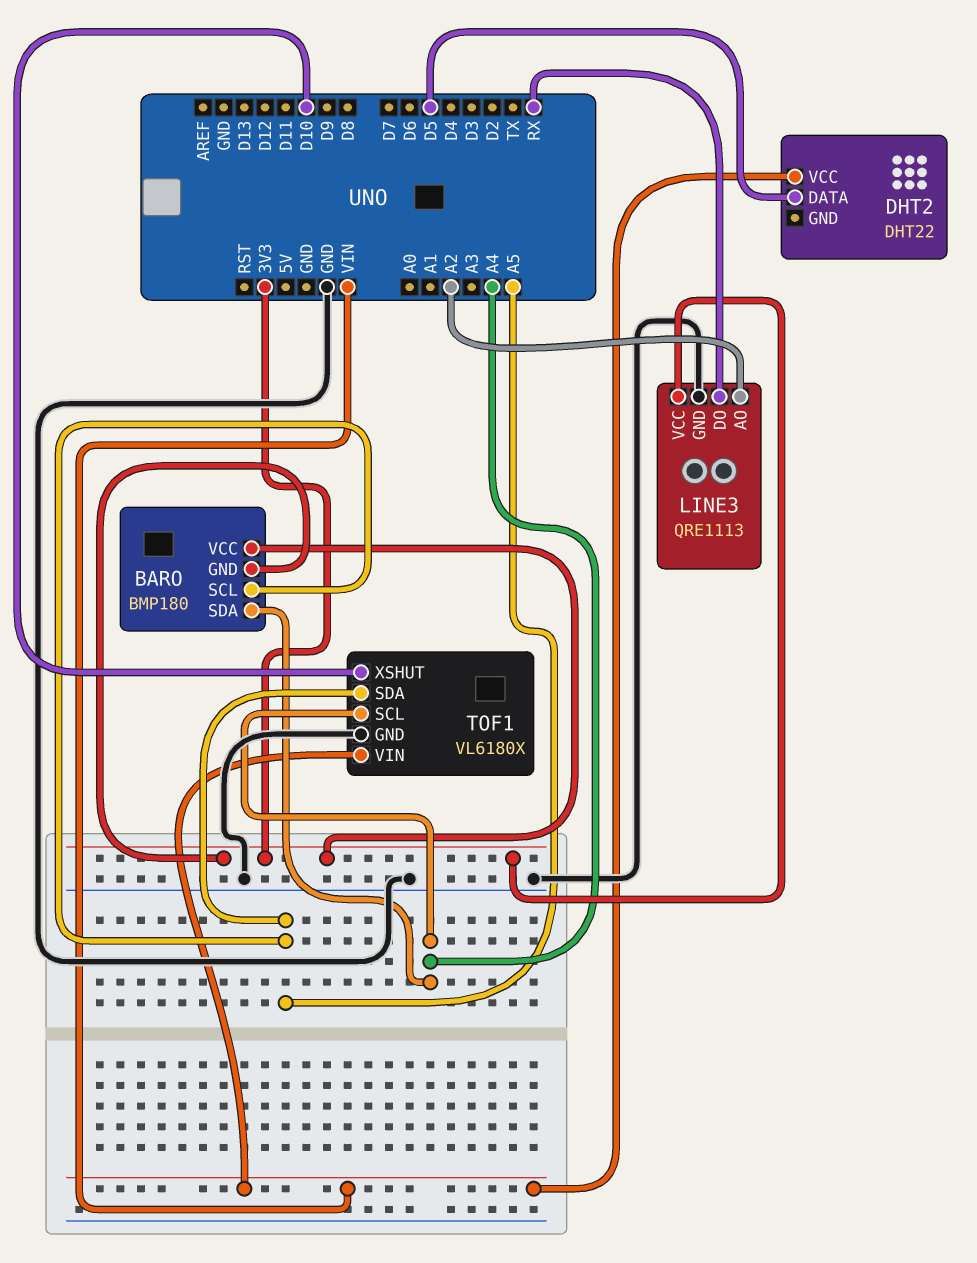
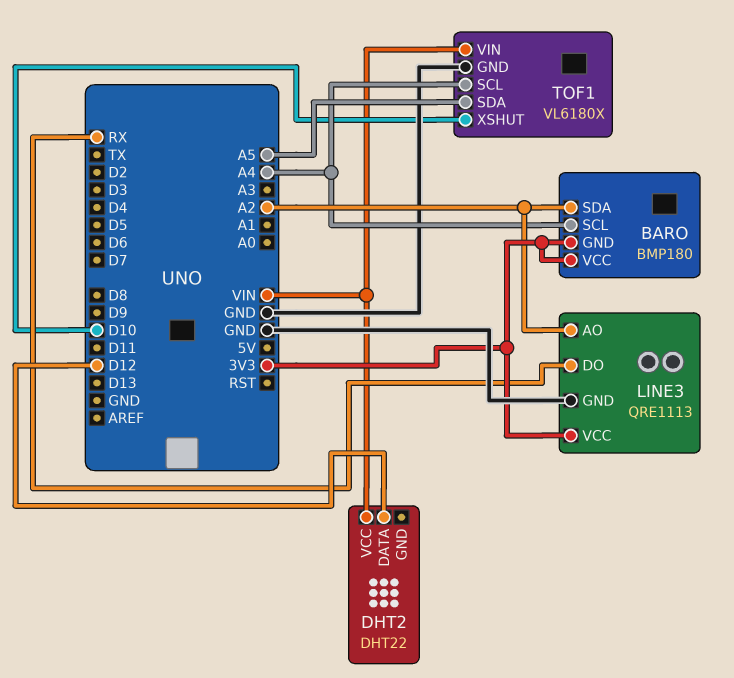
BARO pin SCL: A5 -> A4
BARO pin SDA: A4 -> A2
DHT2 pin DATA: D5 -> D12

